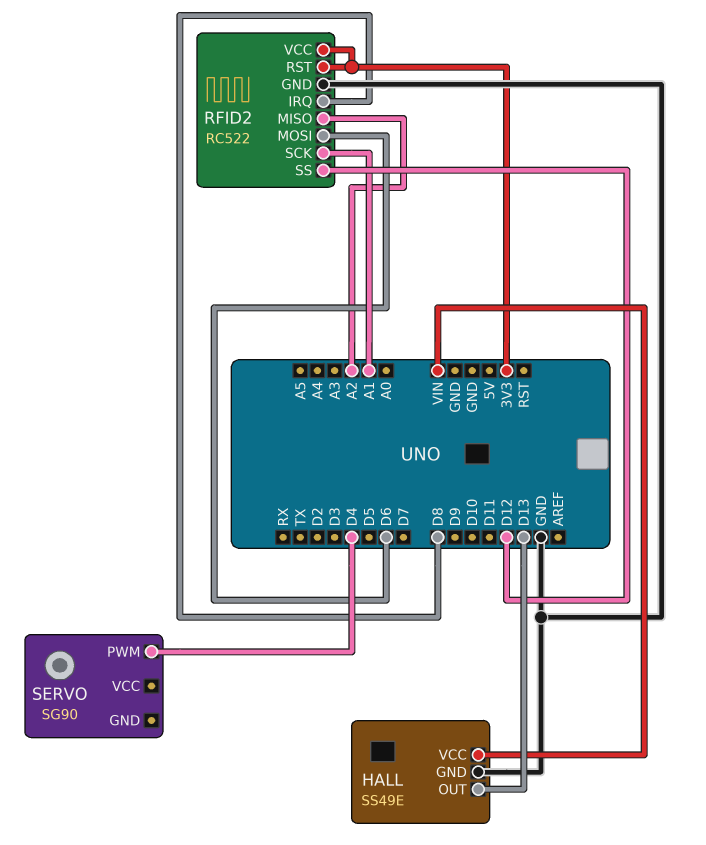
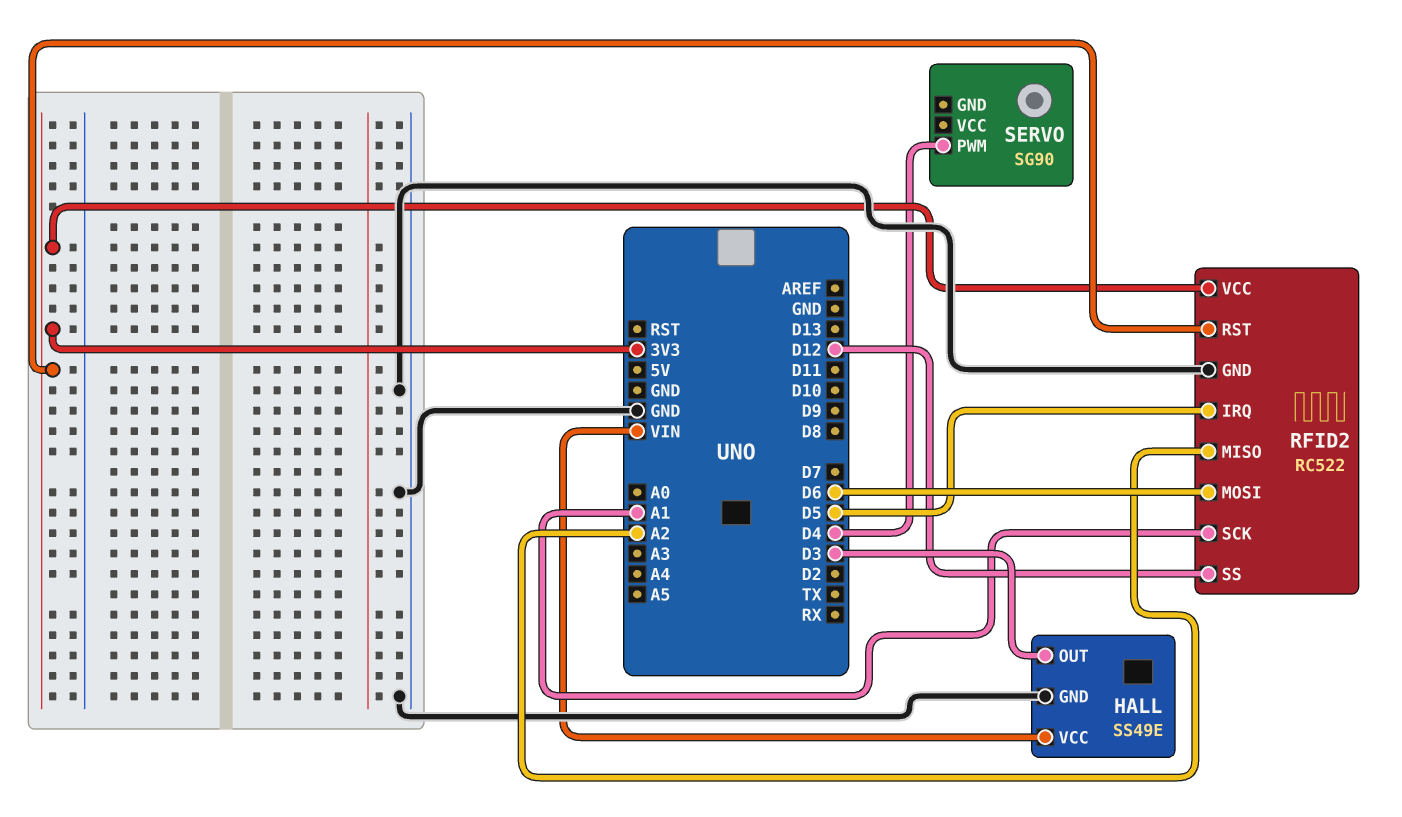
HALL pin OUT: D13 -> D3
RFID2 pin IRQ: D8 -> D5

